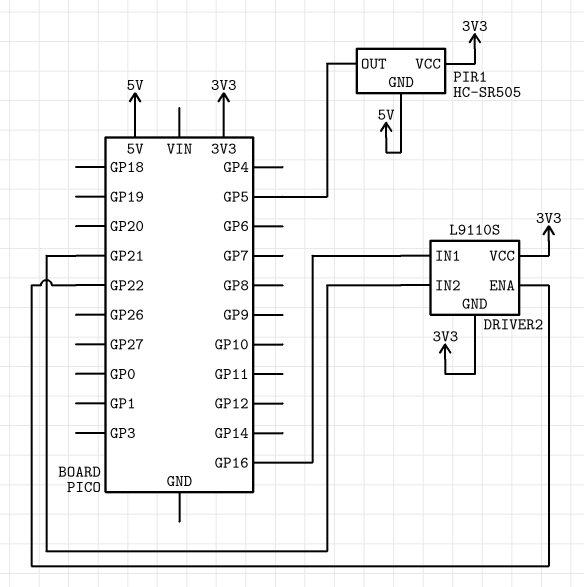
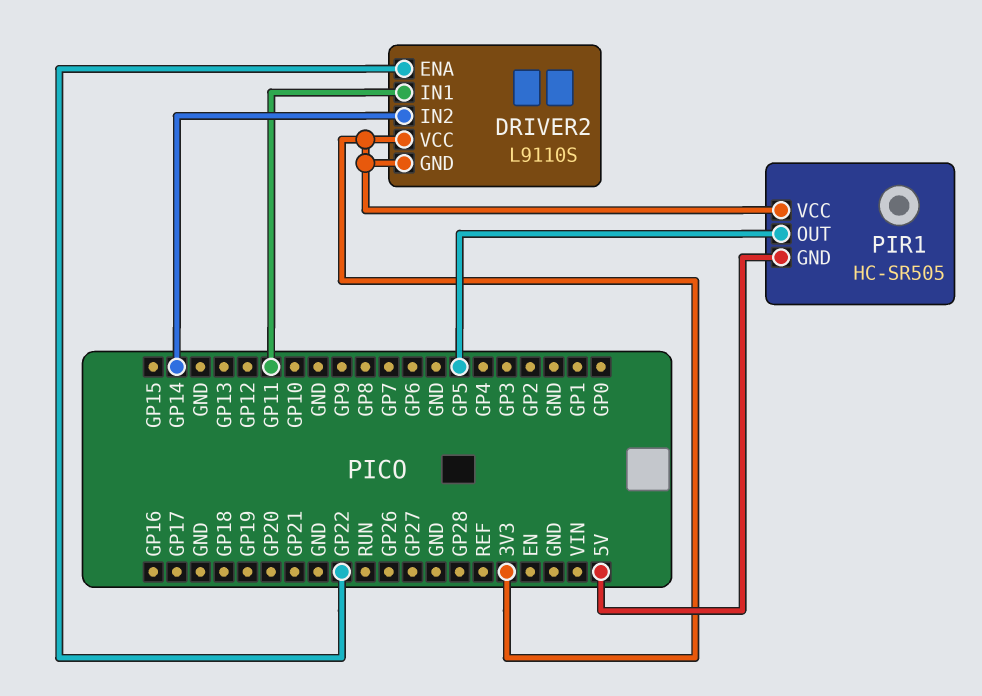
DRIVER2 pin IN1: GP16 -> GP11
DRIVER2 pin IN2: GP21 -> GP14

